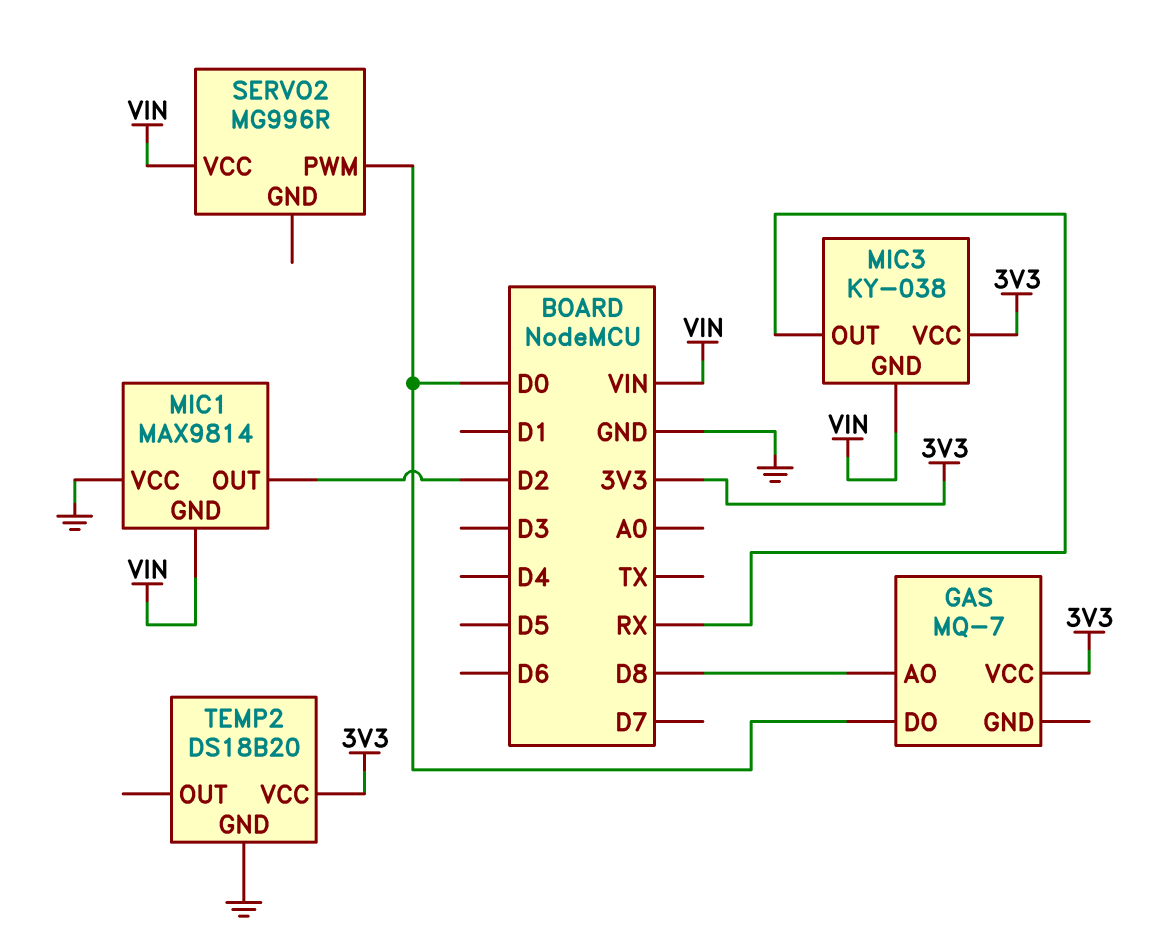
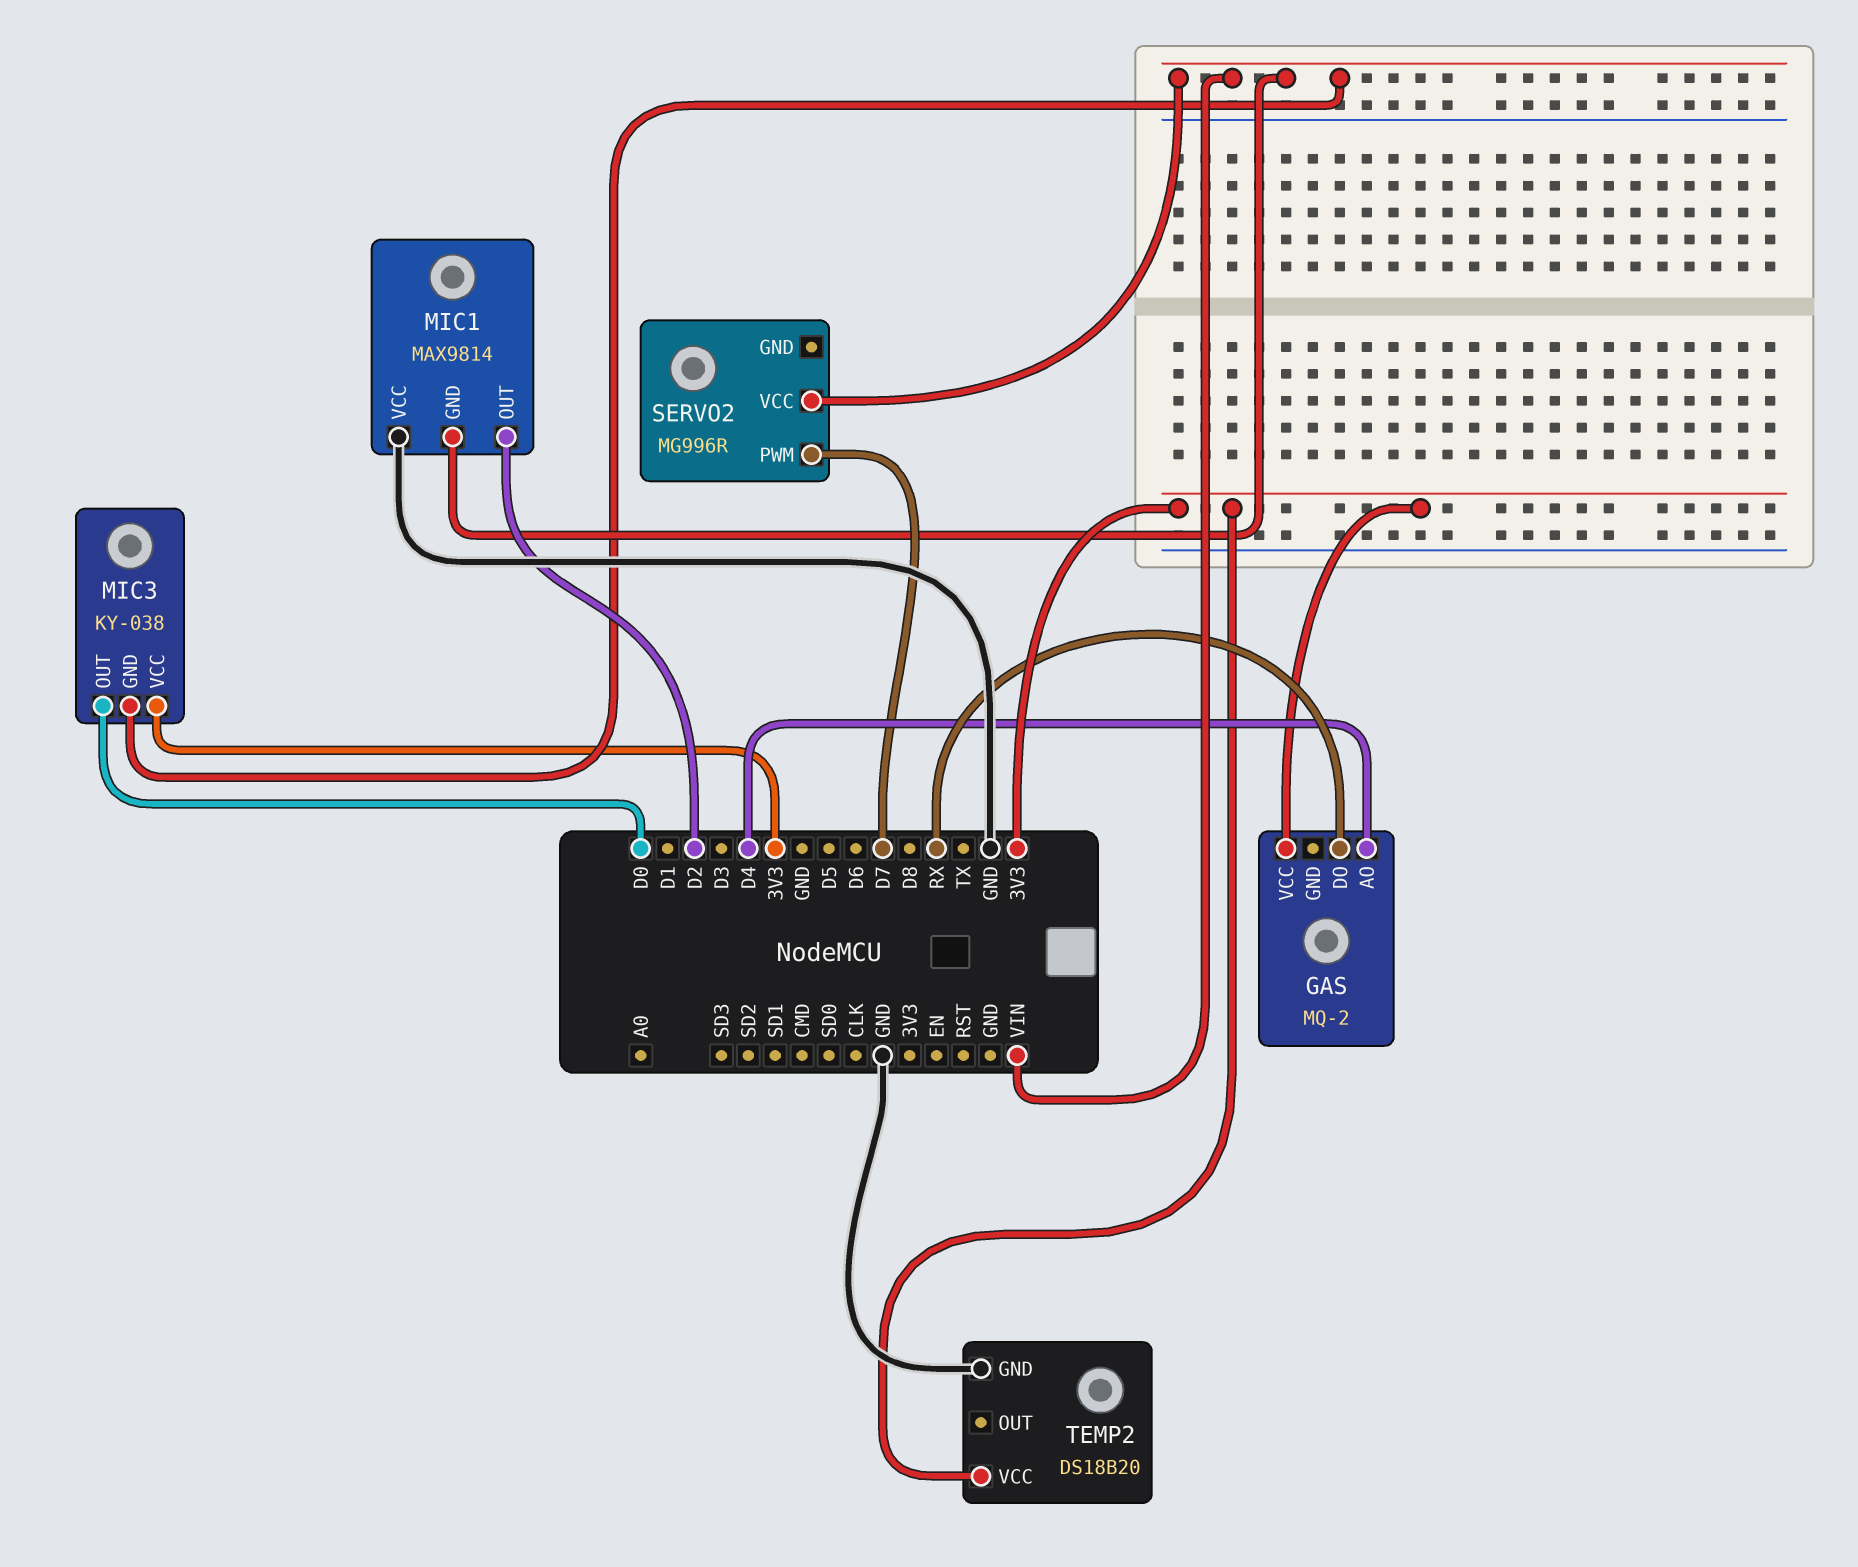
GAS: MQ-7 -> MQ-2
GAS pin AO: D8 -> D4
GAS pin DO: D0 -> RX
MIC3 pin OUT: RX -> D0
SERVO2 pin PWM: D0 -> D7

